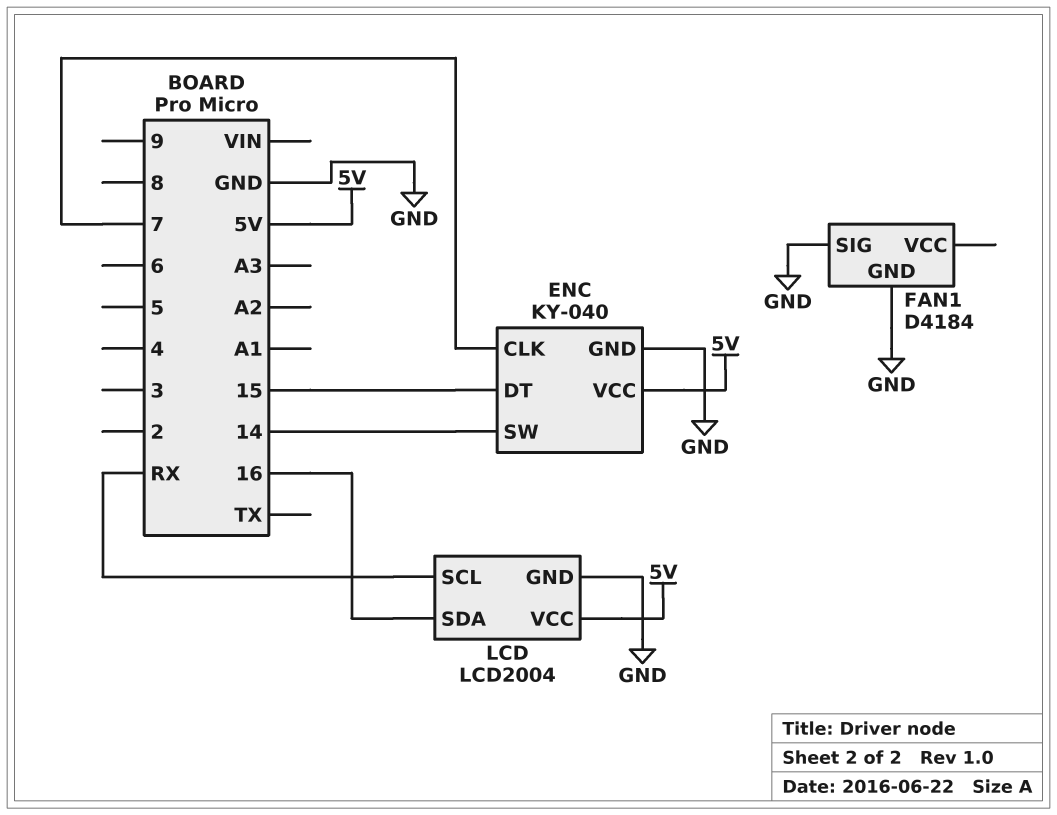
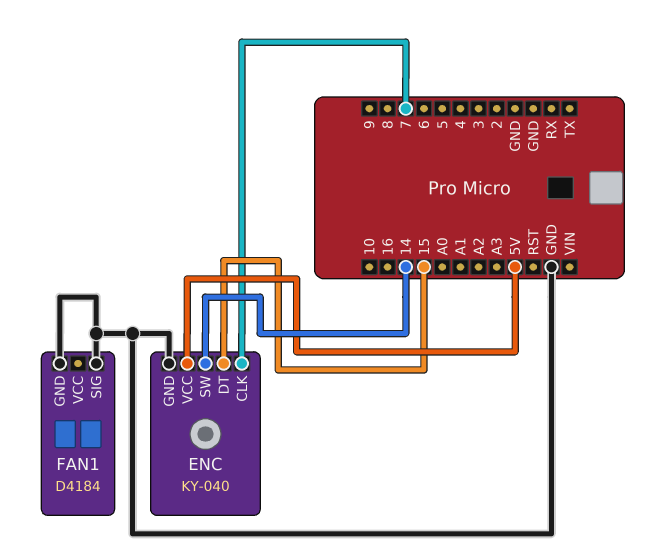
LCD: LCD2004 -> none
LCD pin GND: GND -> none
LCD pin SCL: RX -> none
LCD pin SDA: 16 -> none
LCD pin VCC: 5V -> none

